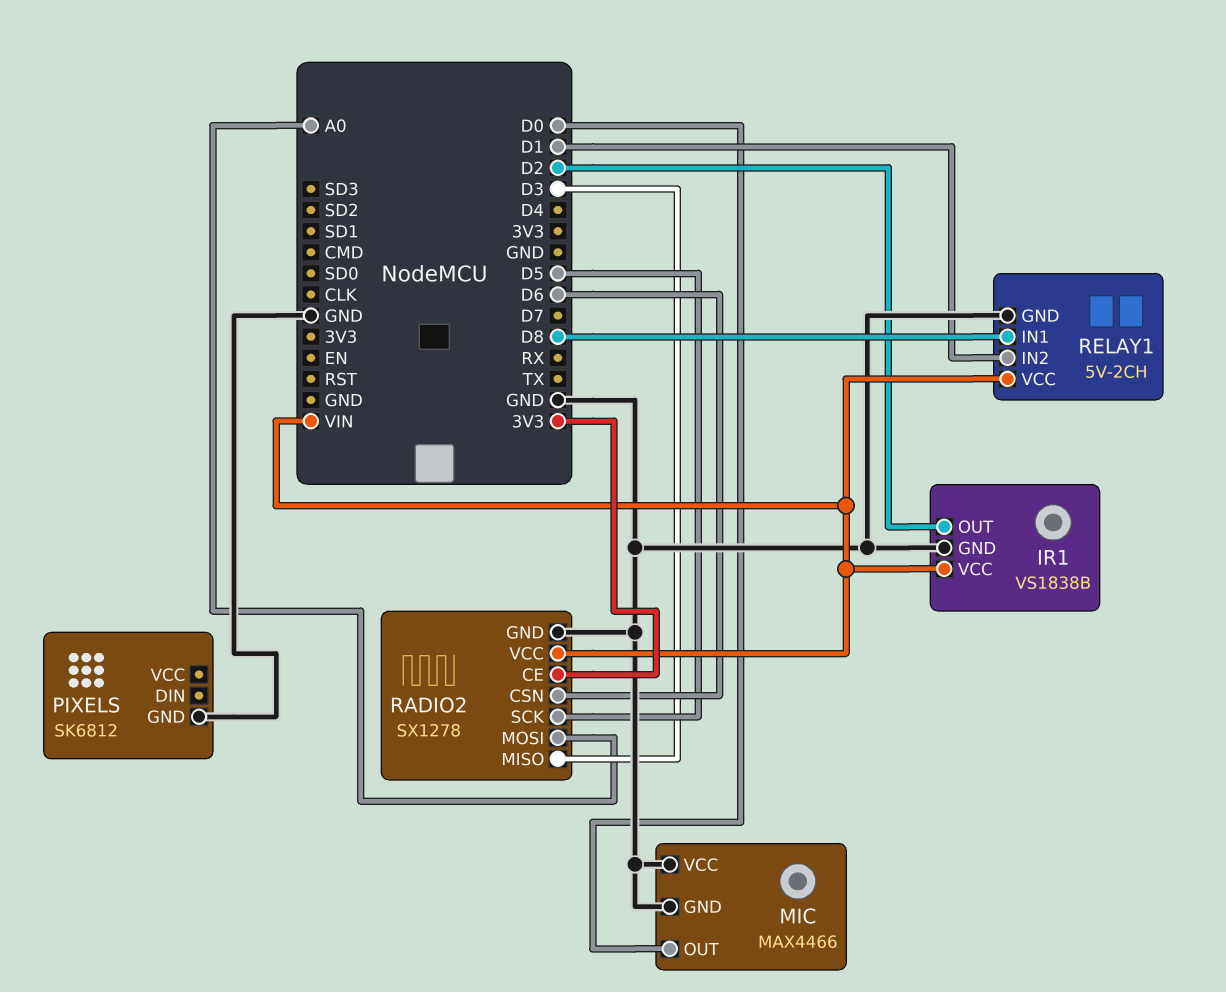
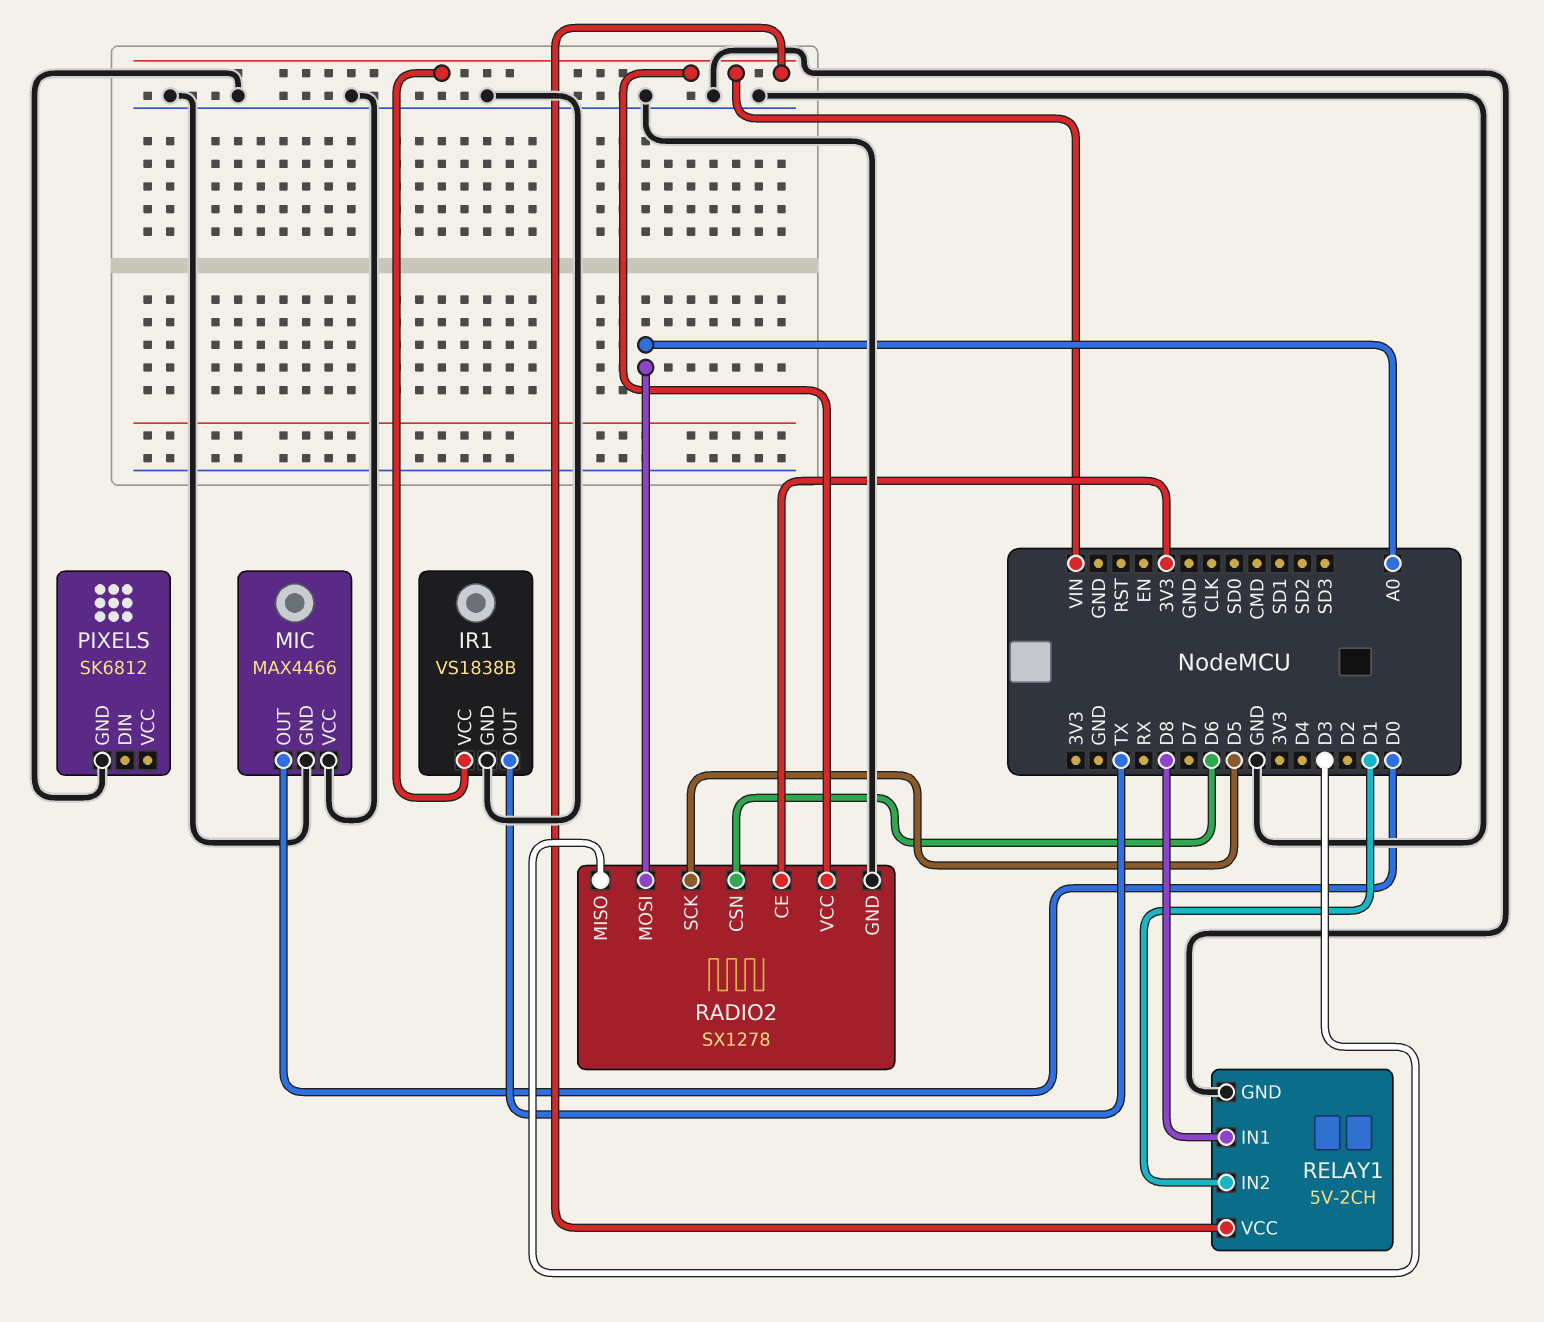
IR1 pin OUT: D2 -> TX

